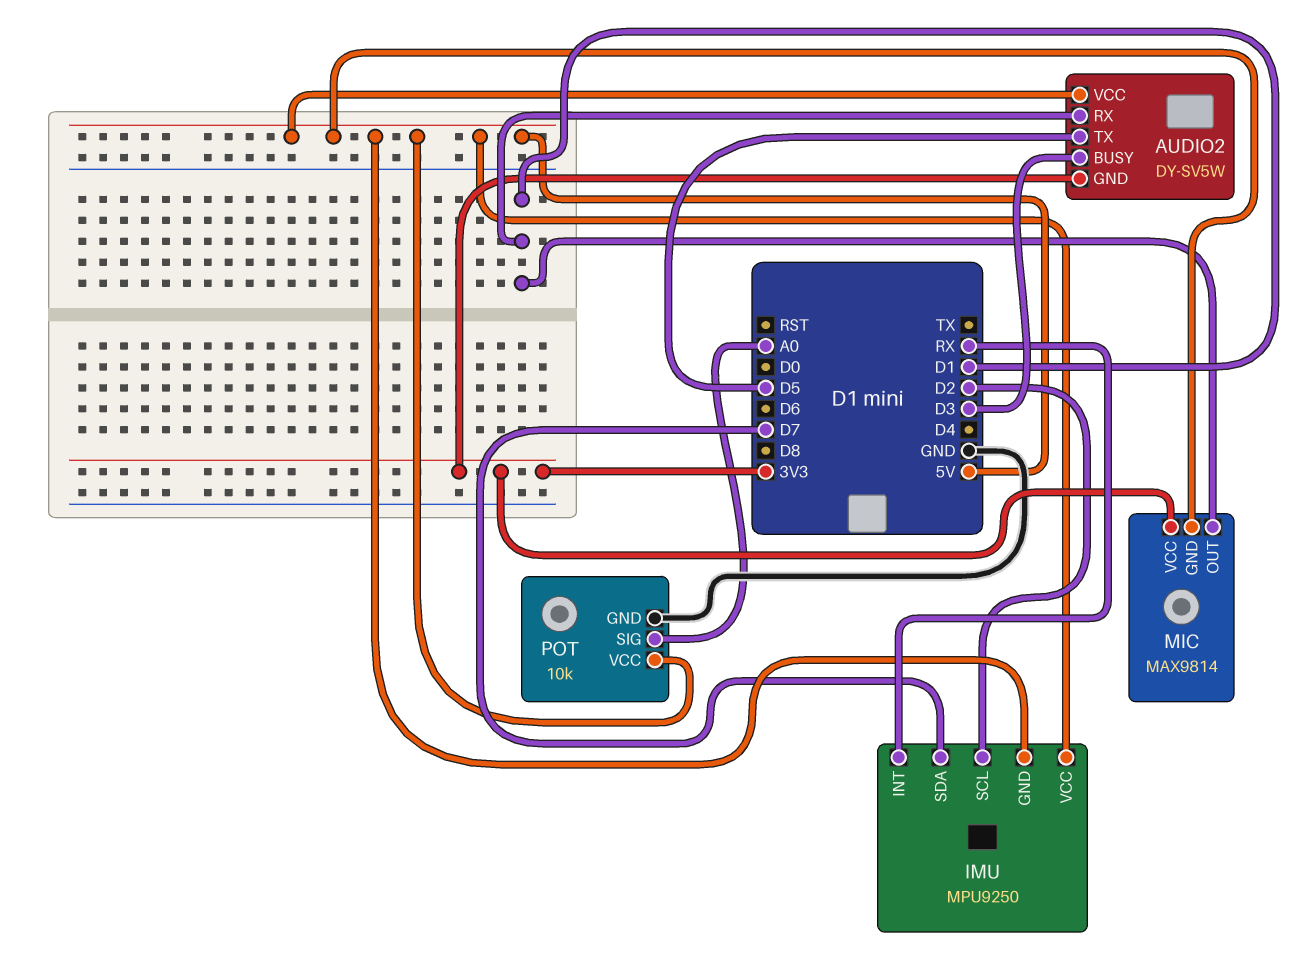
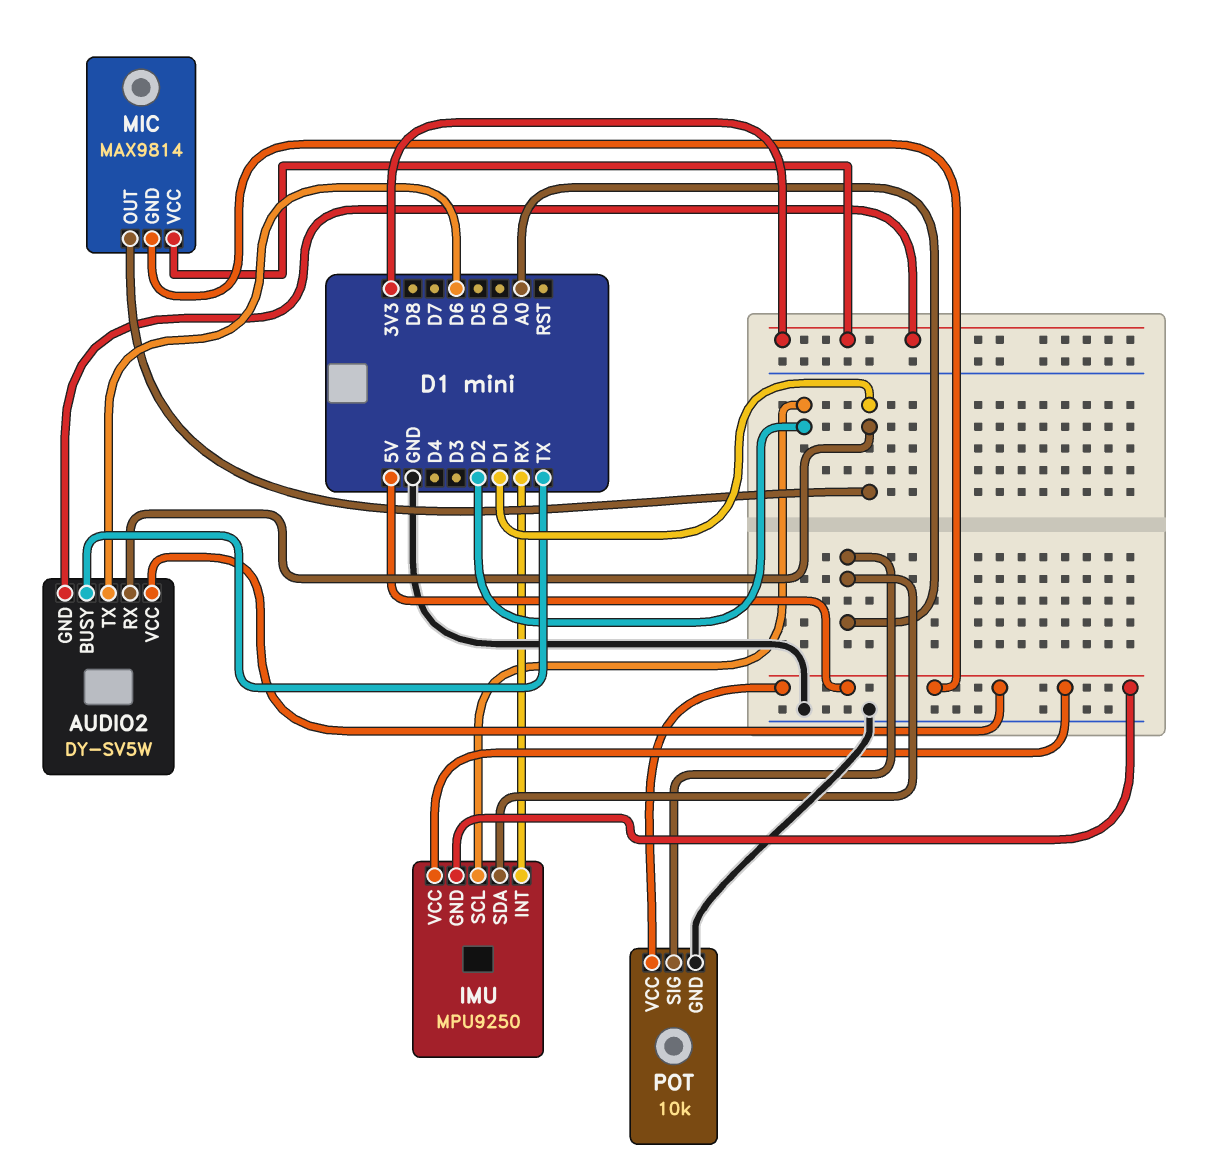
AUDIO2 pin BUSY: D3 -> TX
AUDIO2 pin TX: D5 -> D6
IMU pin SDA: D7 -> A0

